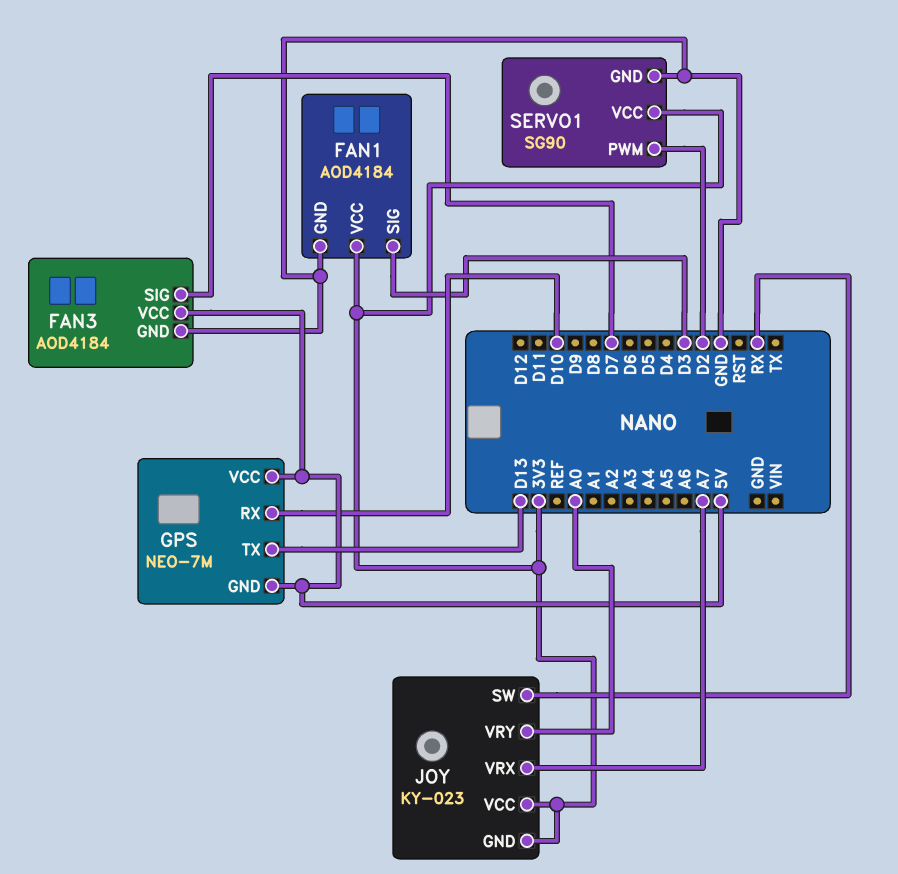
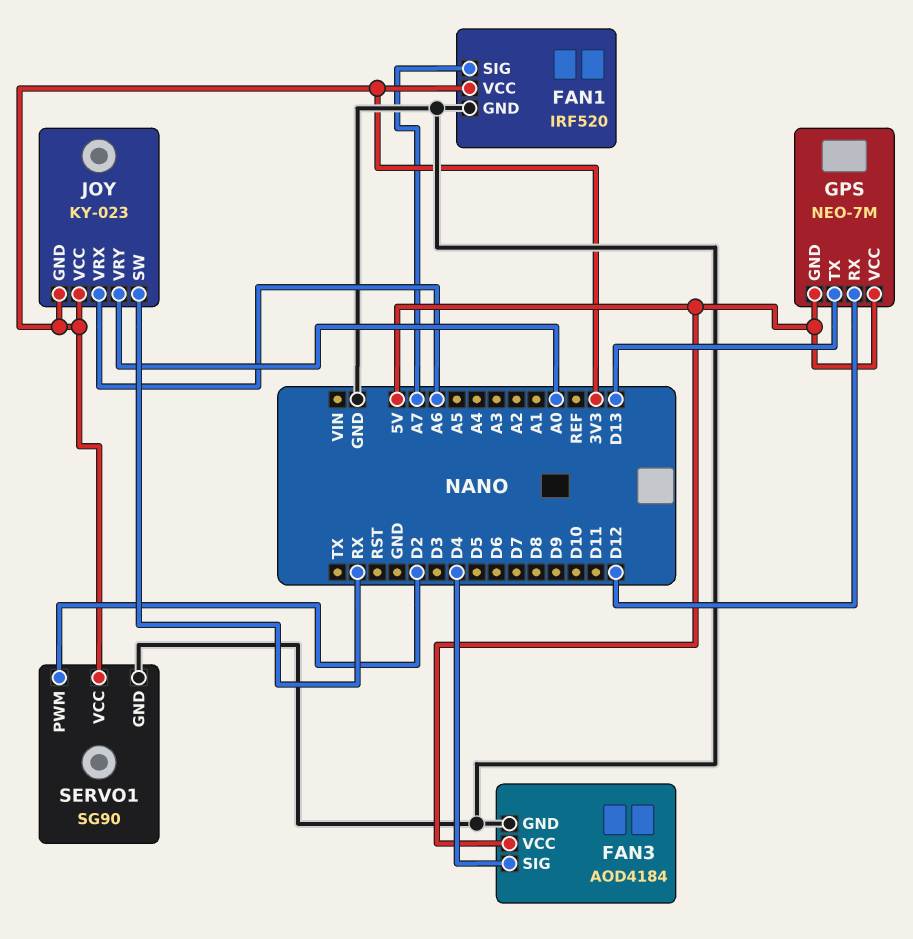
FAN1: AOD4184 -> IRF520
FAN1 pin SIG: D3 -> A7
FAN3 pin SIG: D7 -> D4
GPS pin RX: D10 -> D12
JOY pin VRX: A7 -> A6

